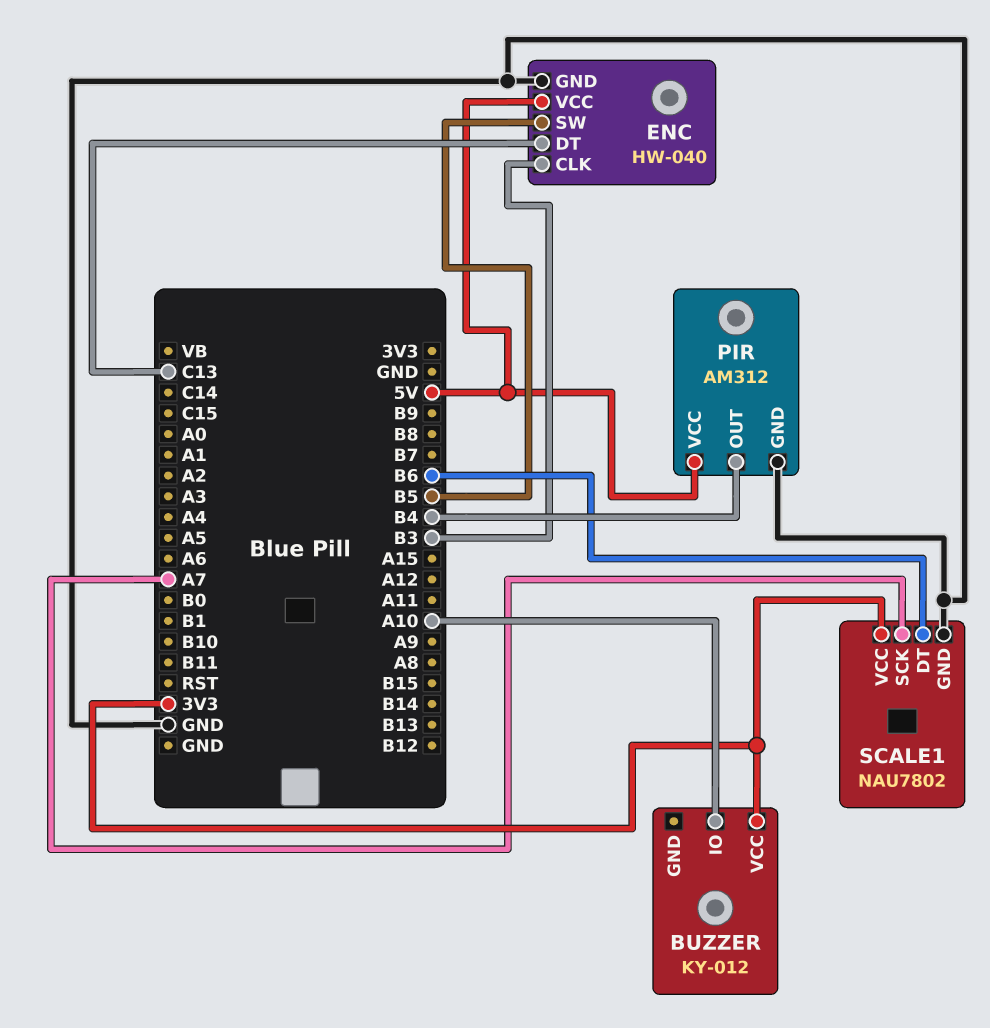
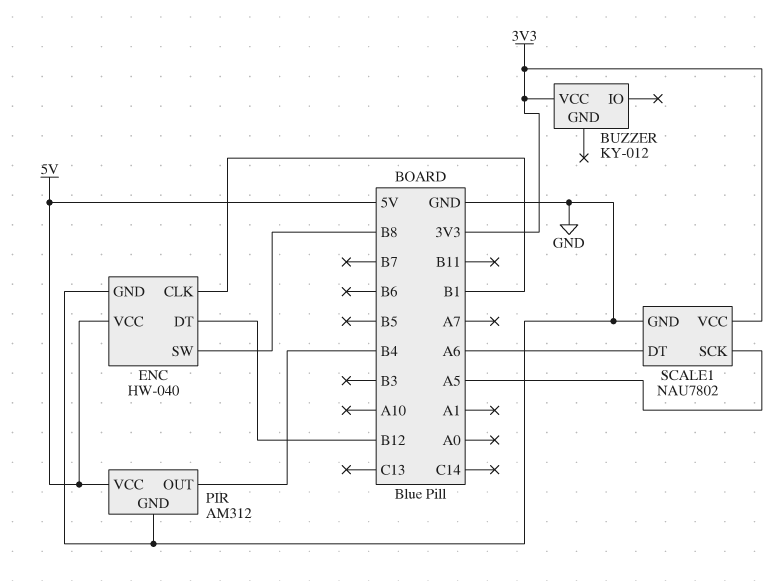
BUZZER pin IO: A10 -> none
ENC pin CLK: B3 -> B1
ENC pin DT: C13 -> B12
ENC pin SW: B5 -> B8
SCALE1 pin DT: B6 -> A6
SCALE1 pin SCK: A7 -> A5

